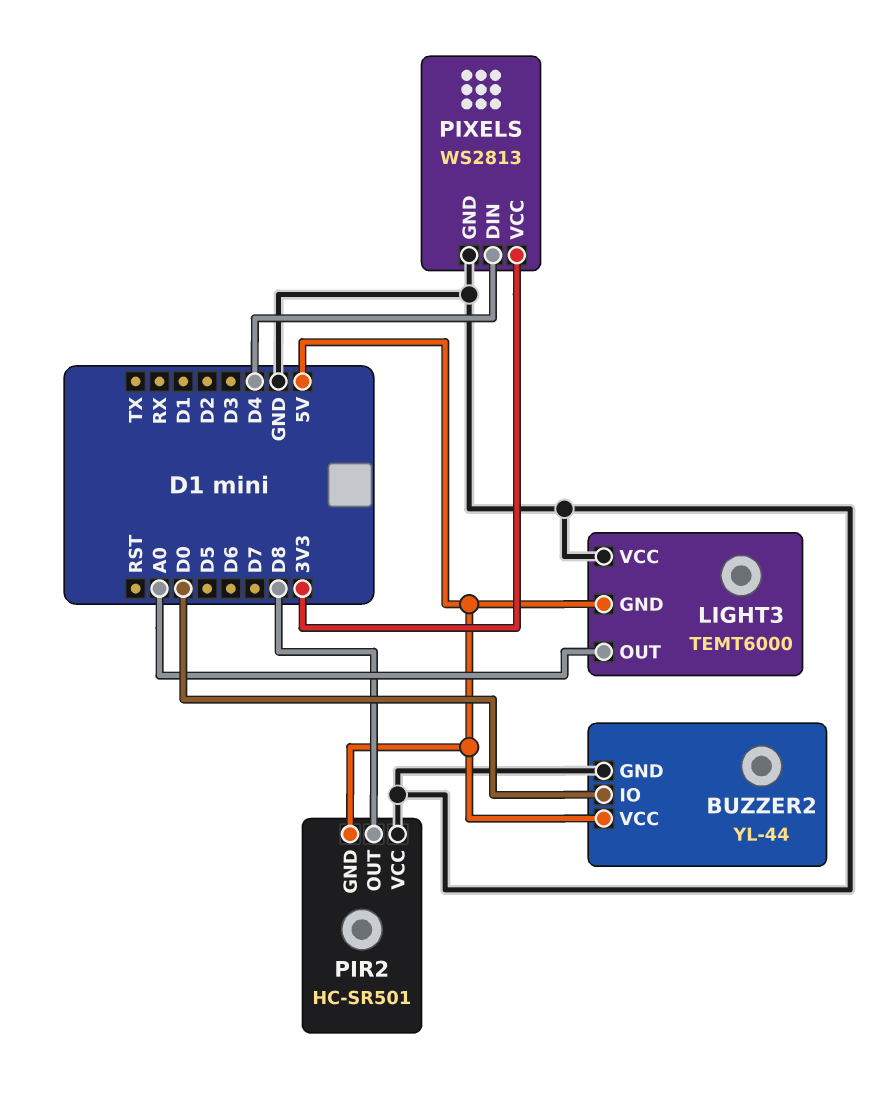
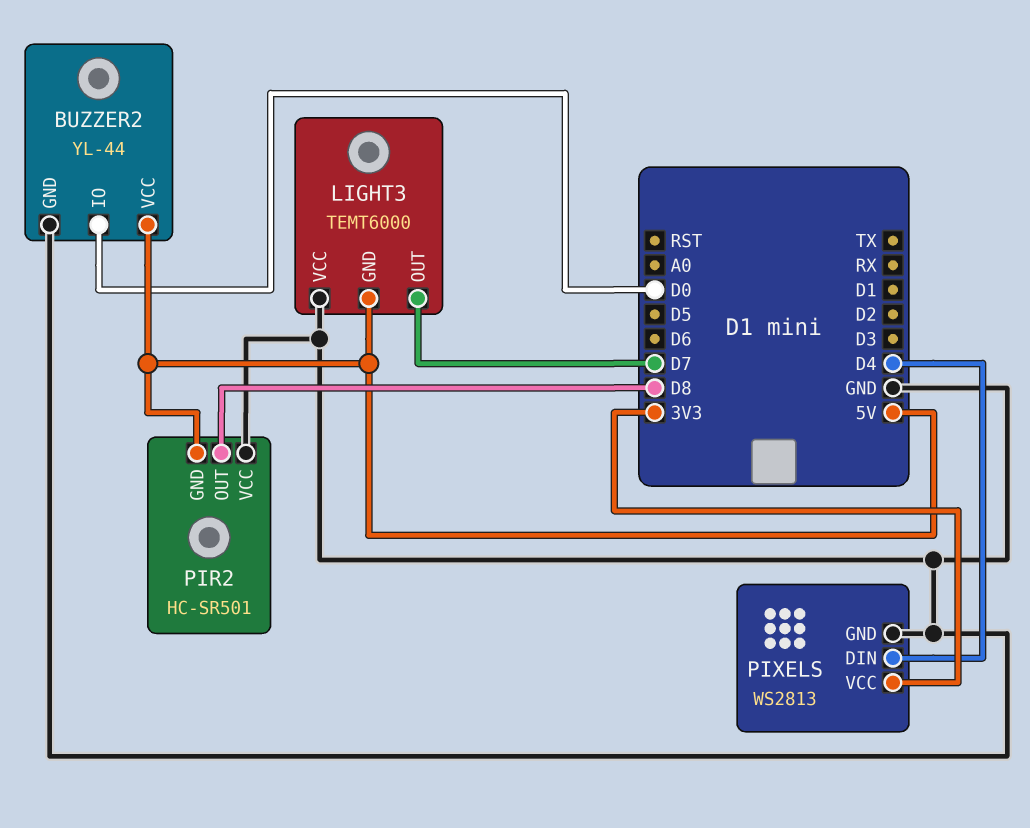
LIGHT3 pin OUT: A0 -> D7

